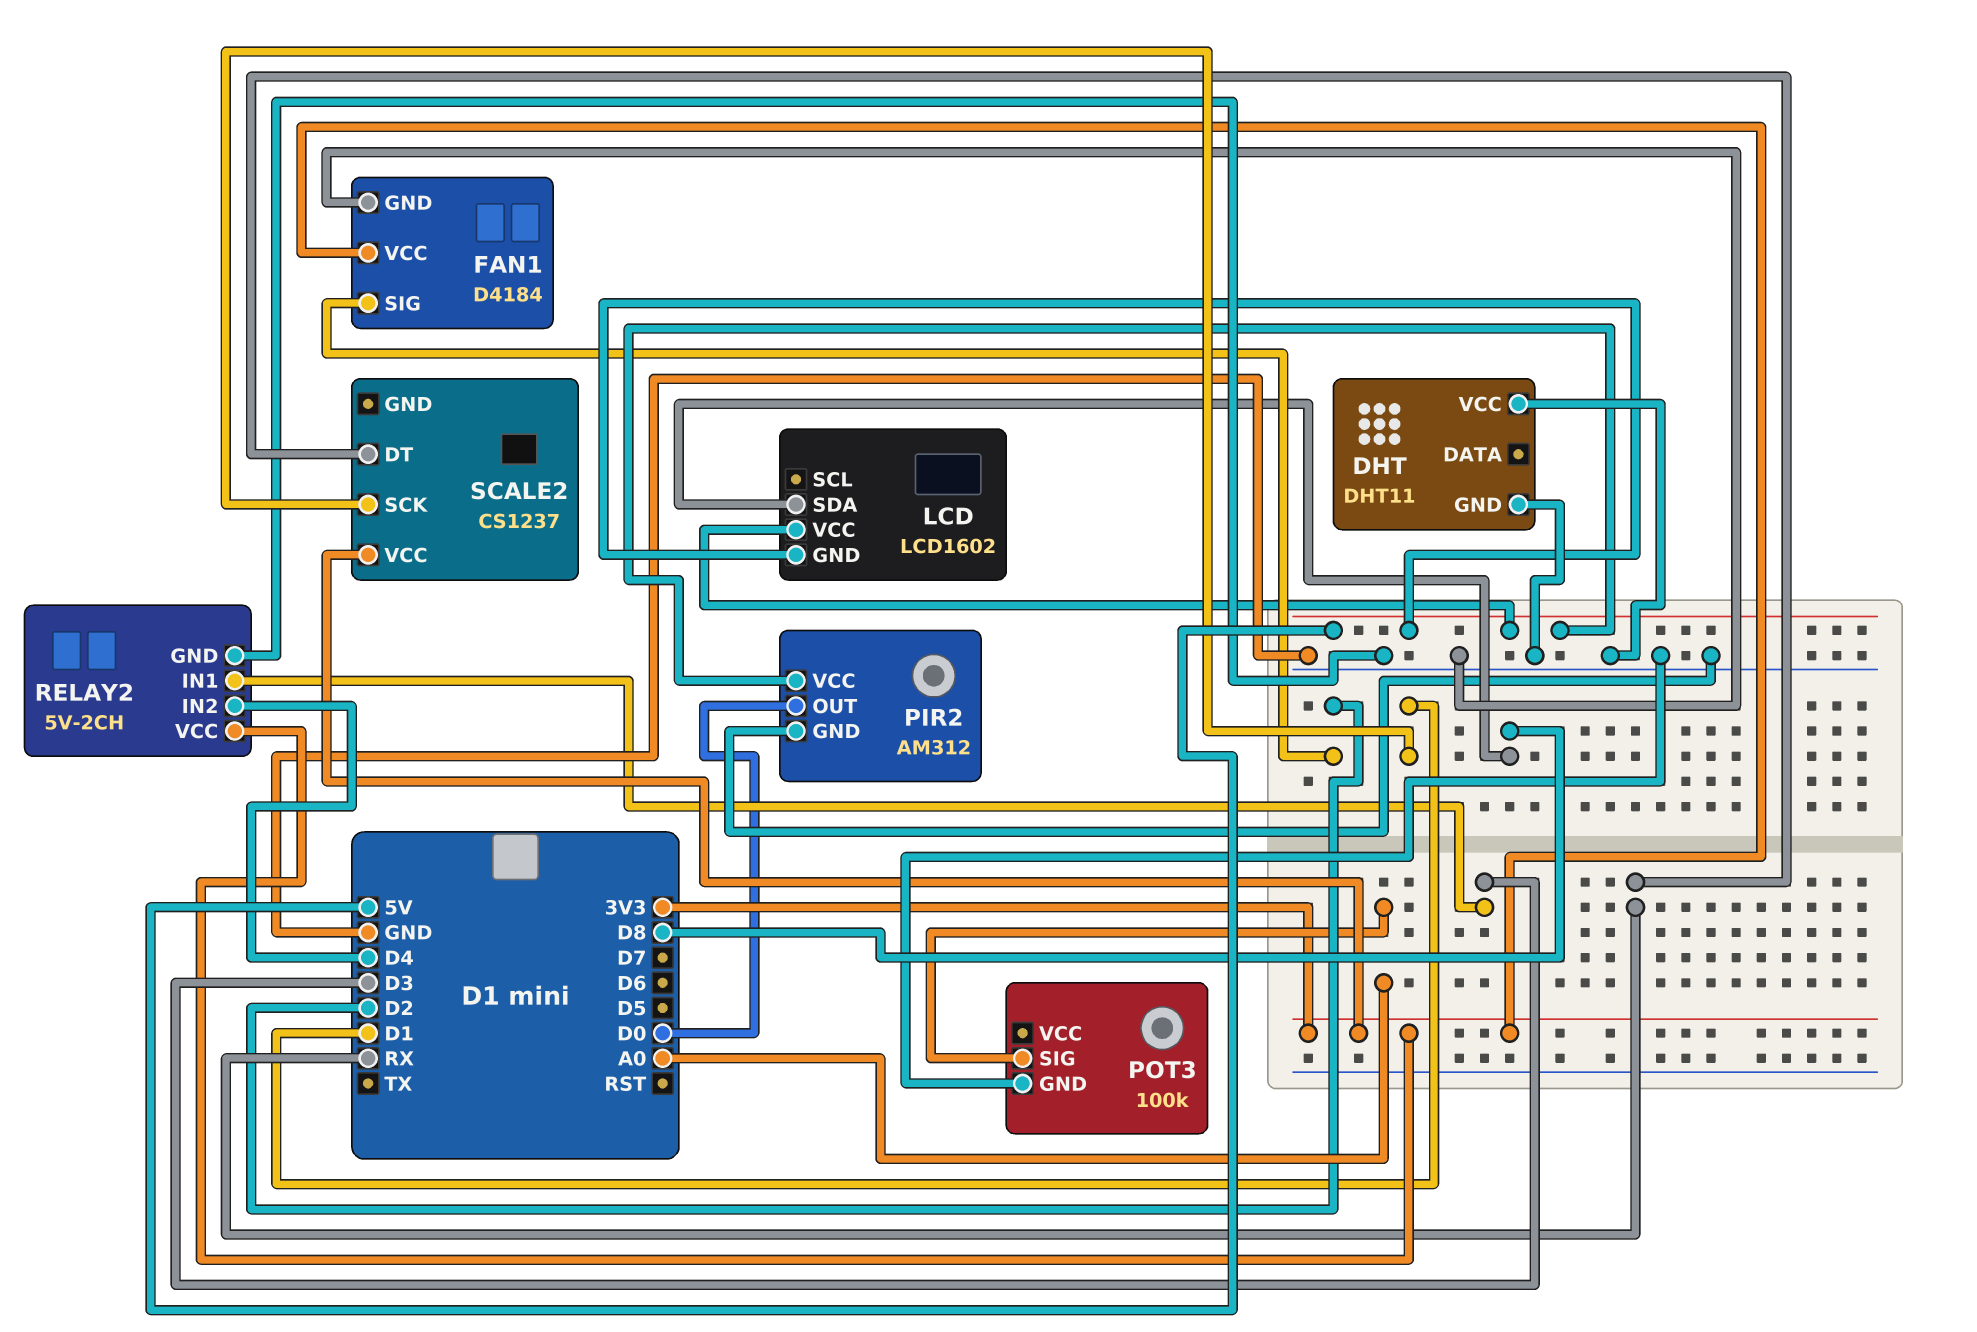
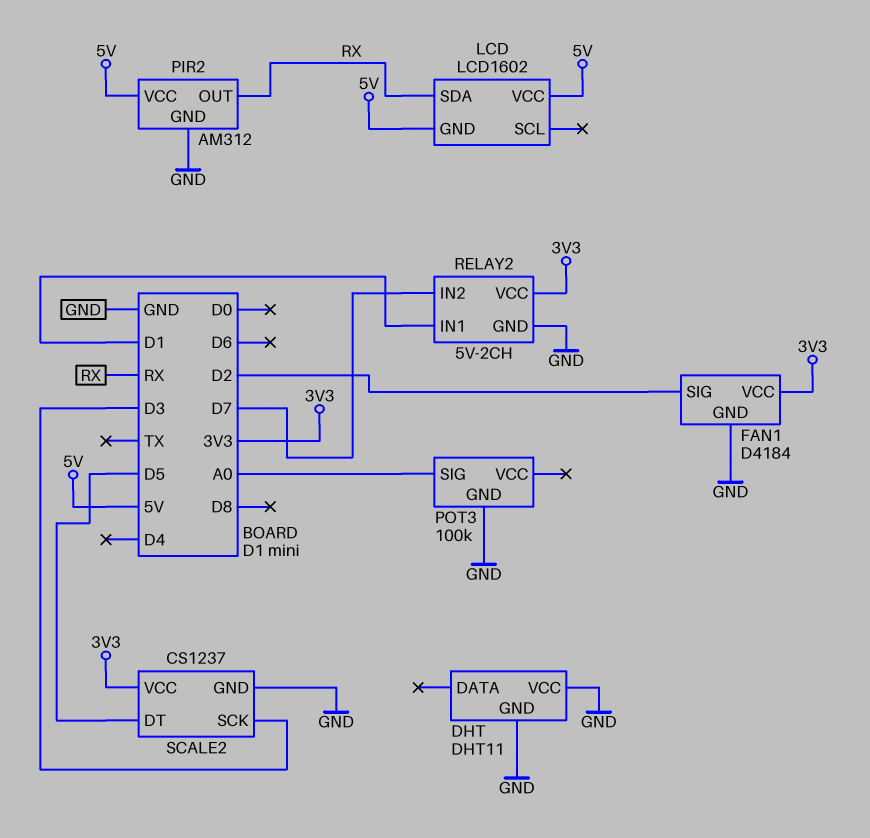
LCD pin SDA: D8 -> RX
PIR2 pin OUT: D0 -> RX
RELAY2 pin IN1: D3 -> D1
RELAY2 pin IN2: D4 -> D7
SCALE2 pin DT: RX -> D5
SCALE2 pin GND: none -> GND
SCALE2 pin SCK: D1 -> D3

